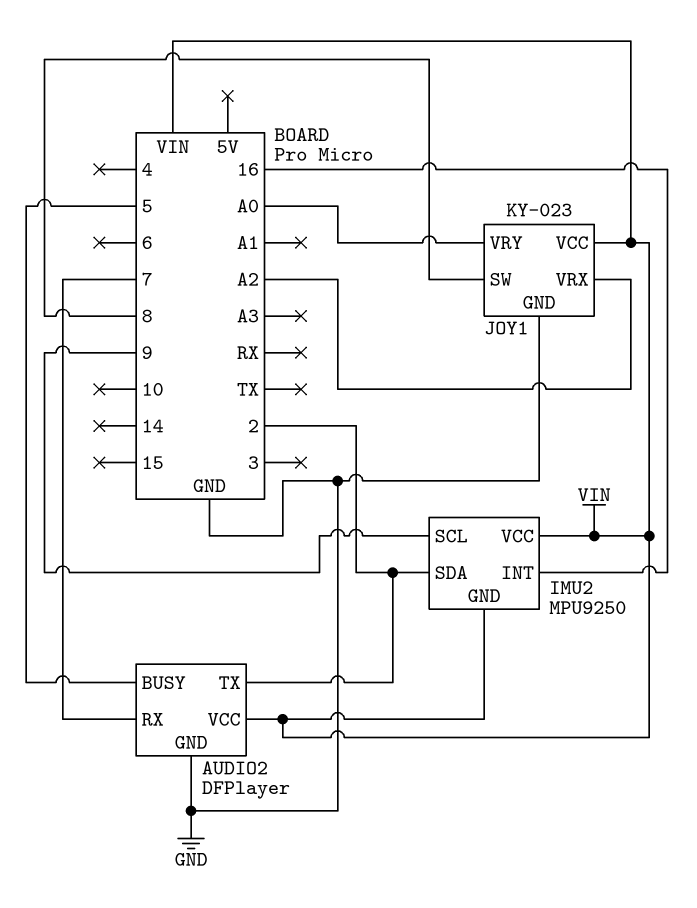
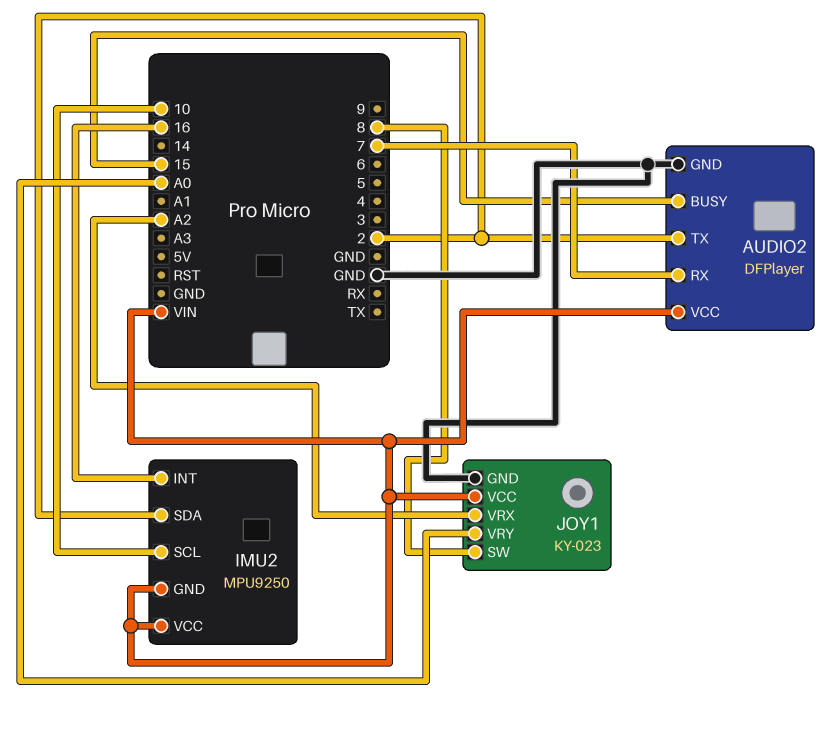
AUDIO2 pin BUSY: 5 -> 15
IMU2 pin SCL: 9 -> 10

